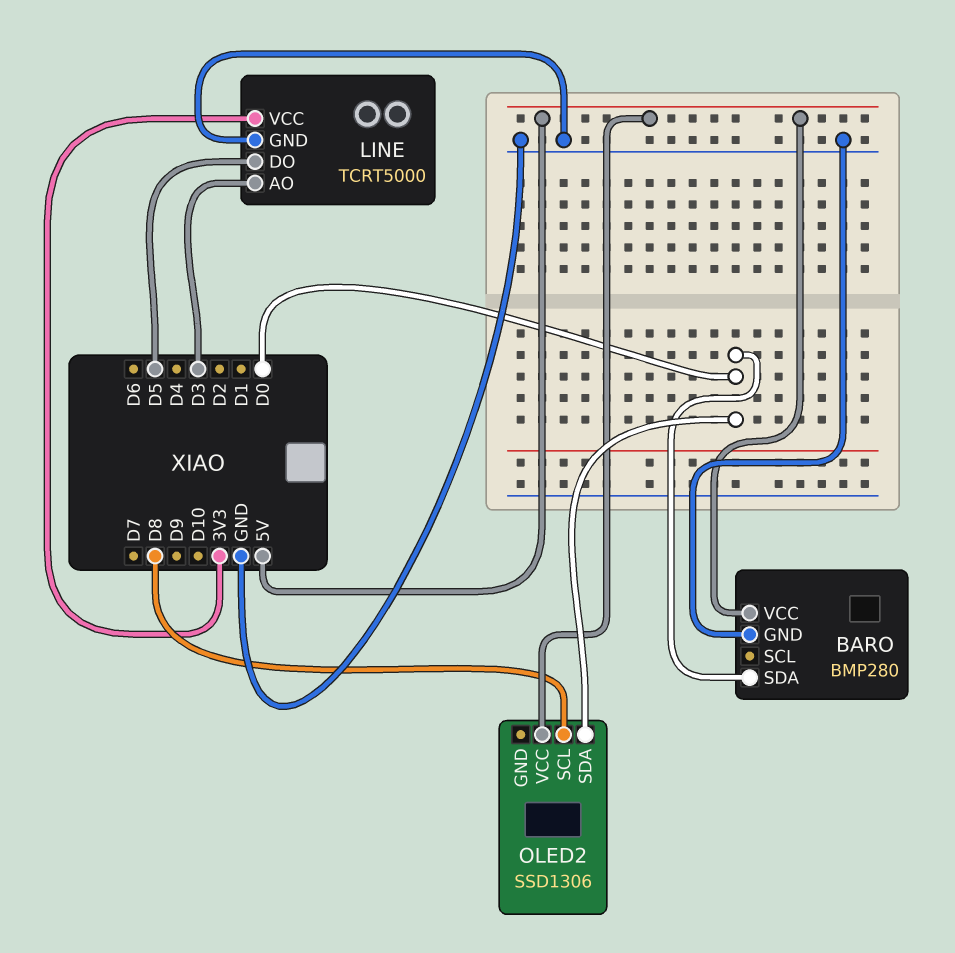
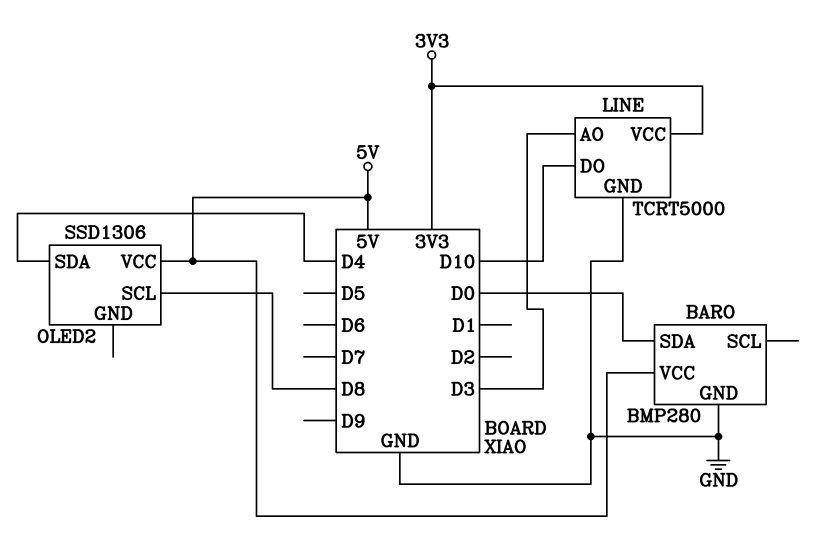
LINE pin DO: D5 -> D10
OLED2 pin SDA: D0 -> D4

